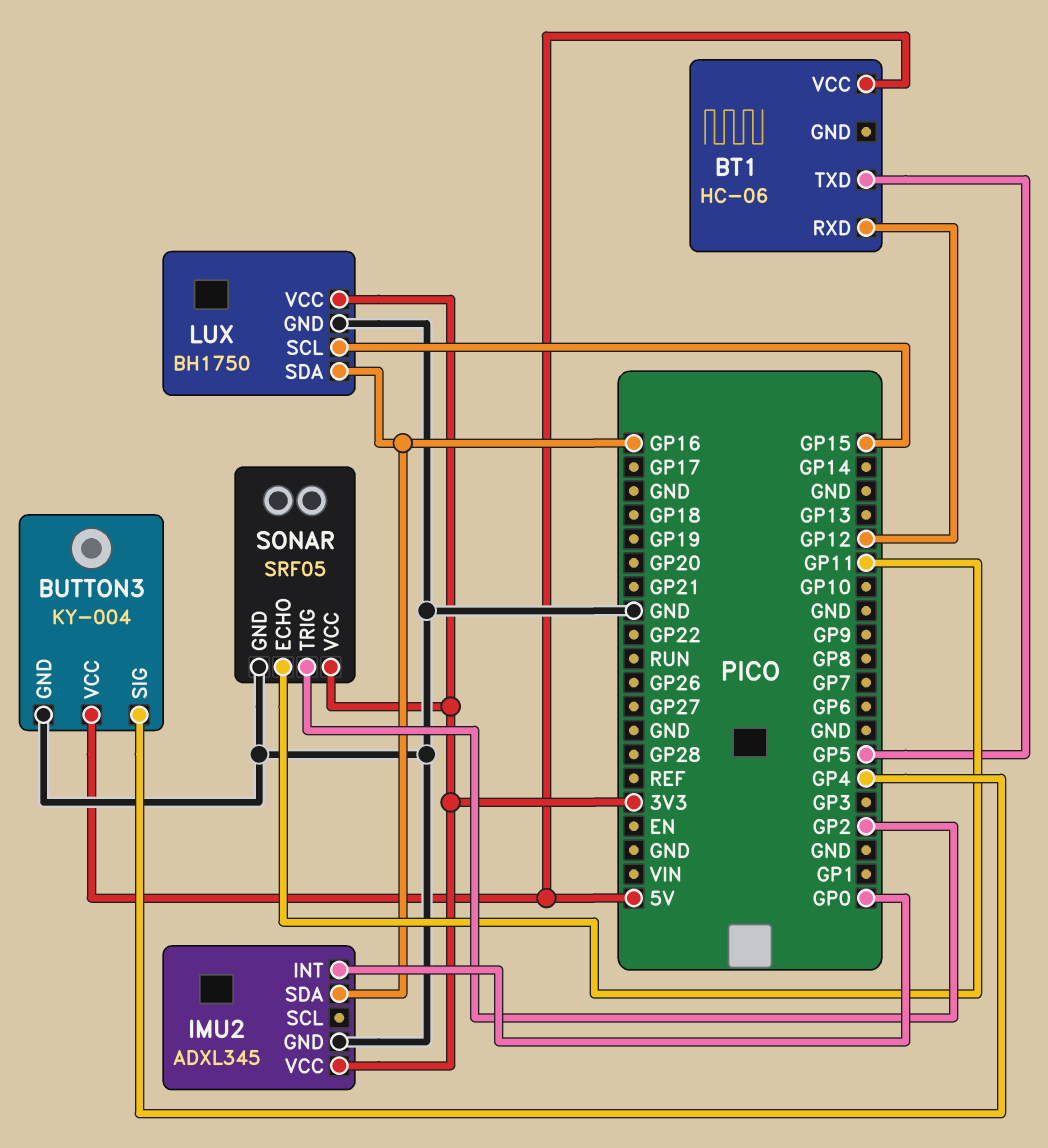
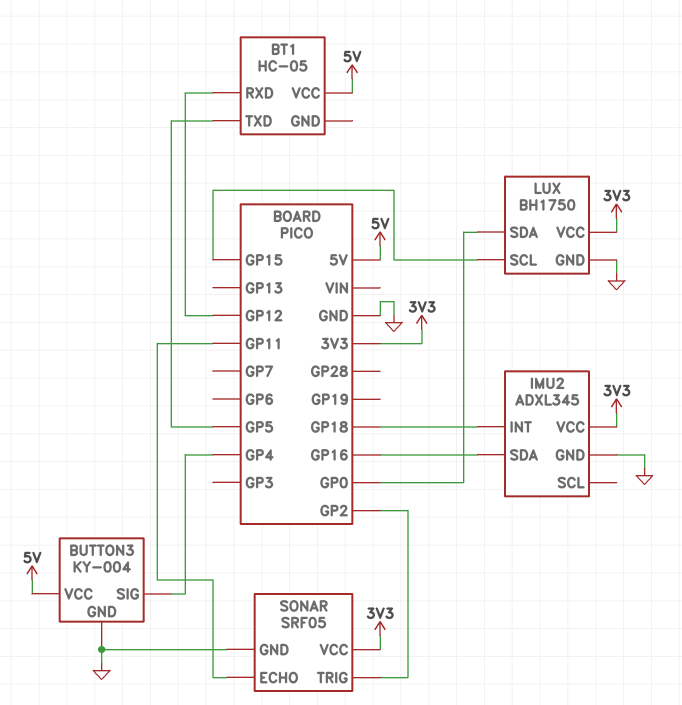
BT1: HC-06 -> HC-05
IMU2 pin INT: GP0 -> GP18
LUX pin SDA: GP16 -> GP0

